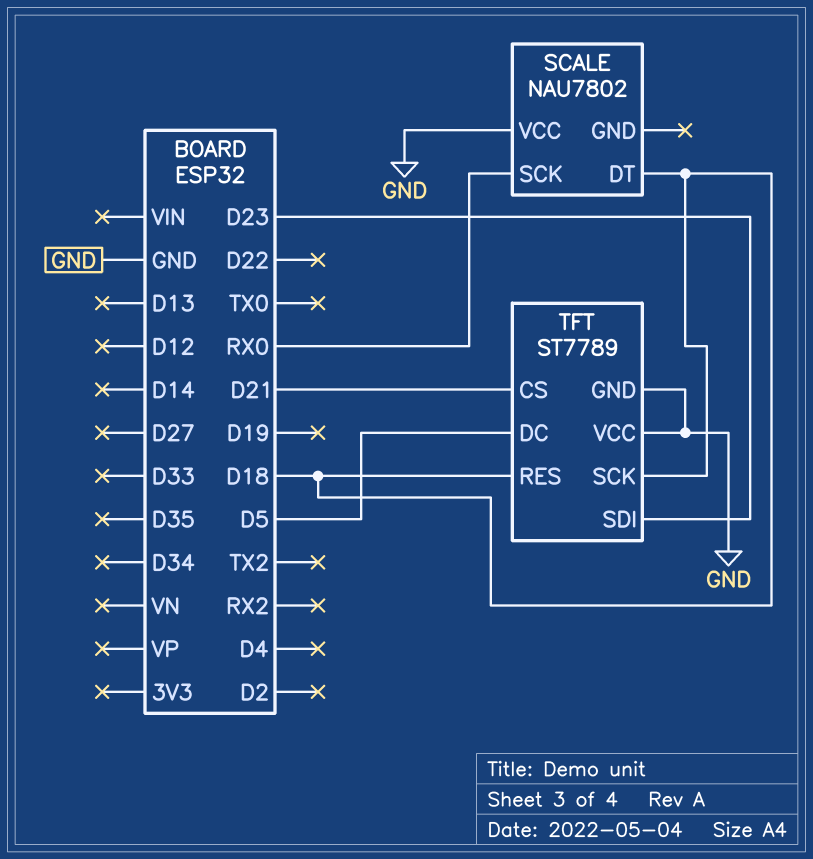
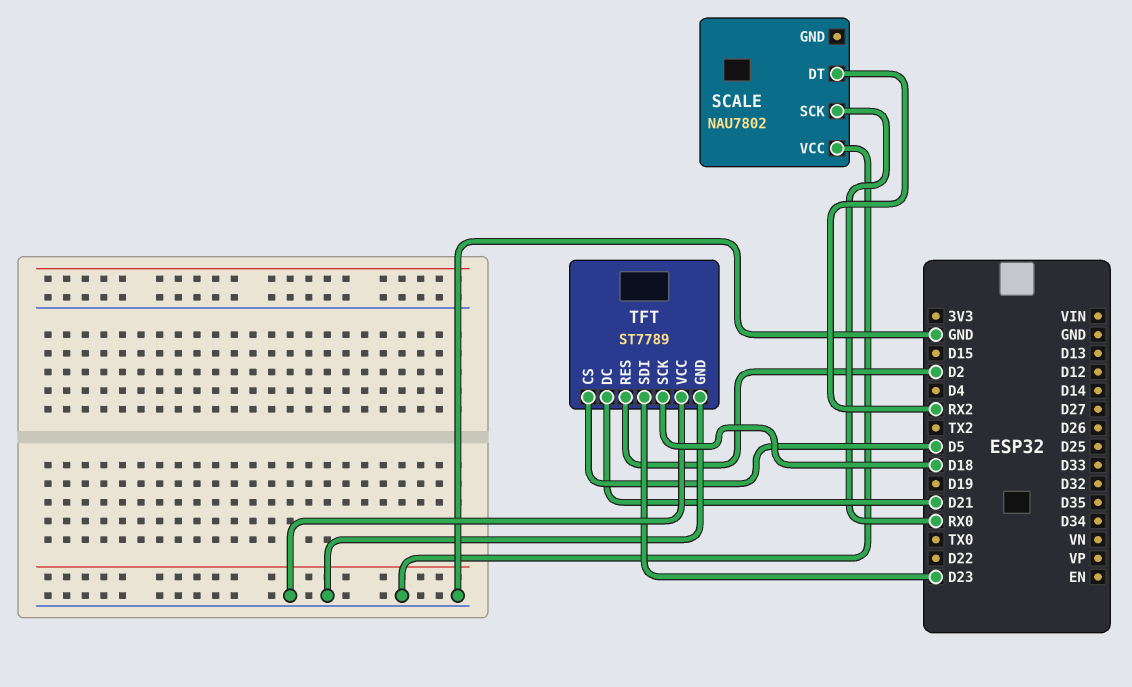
SCALE pin DT: D18 -> RX2
TFT pin CS: D21 -> D5
TFT pin DC: D5 -> D21
TFT pin RES: D18 -> D2

